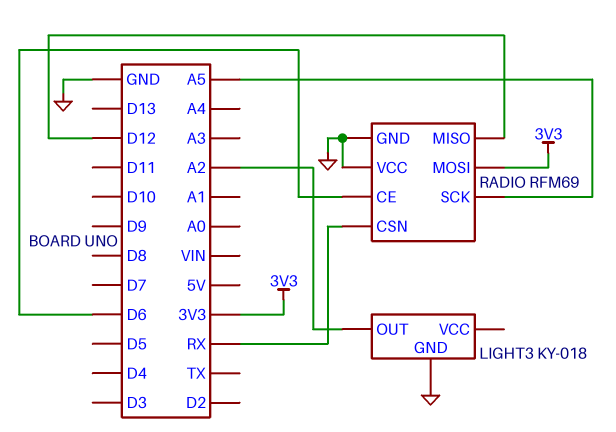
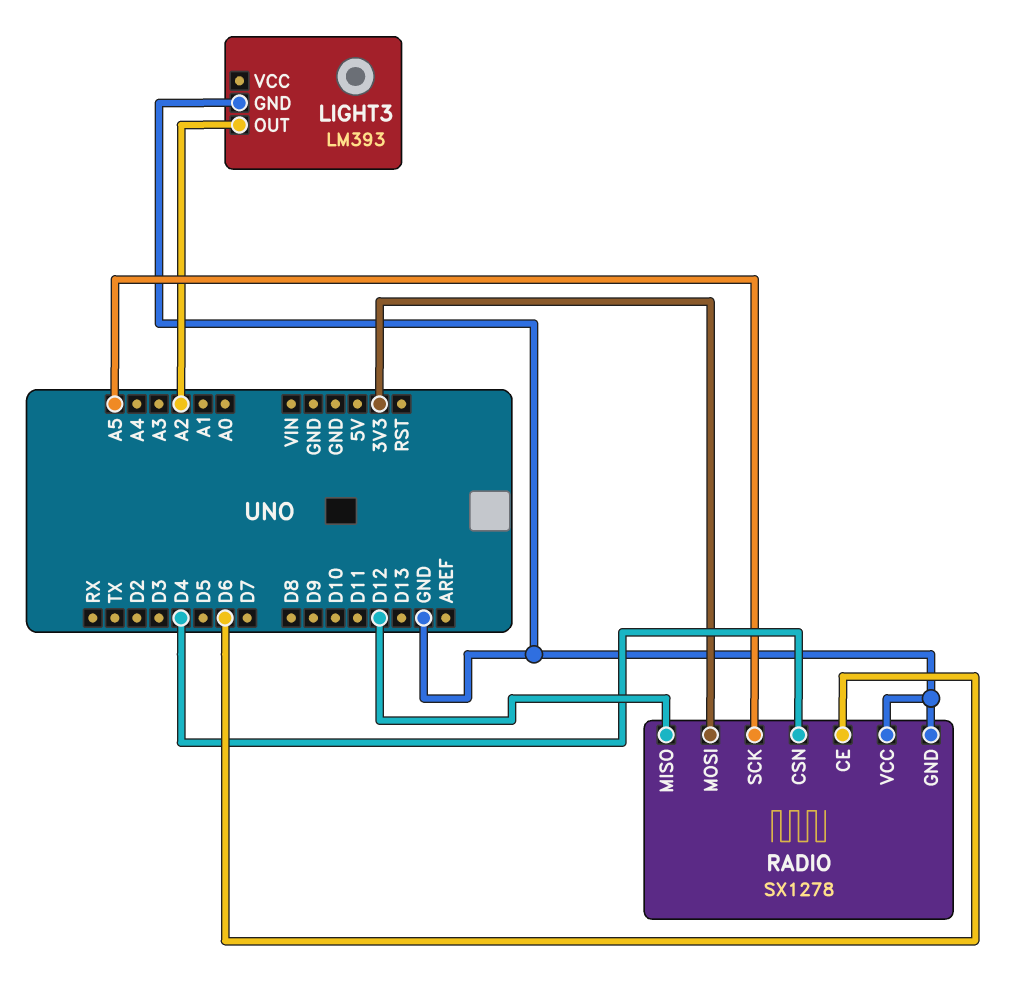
LIGHT3: KY-018 -> LM393
RADIO: RFM69 -> SX1278
RADIO pin CSN: RX -> D4

